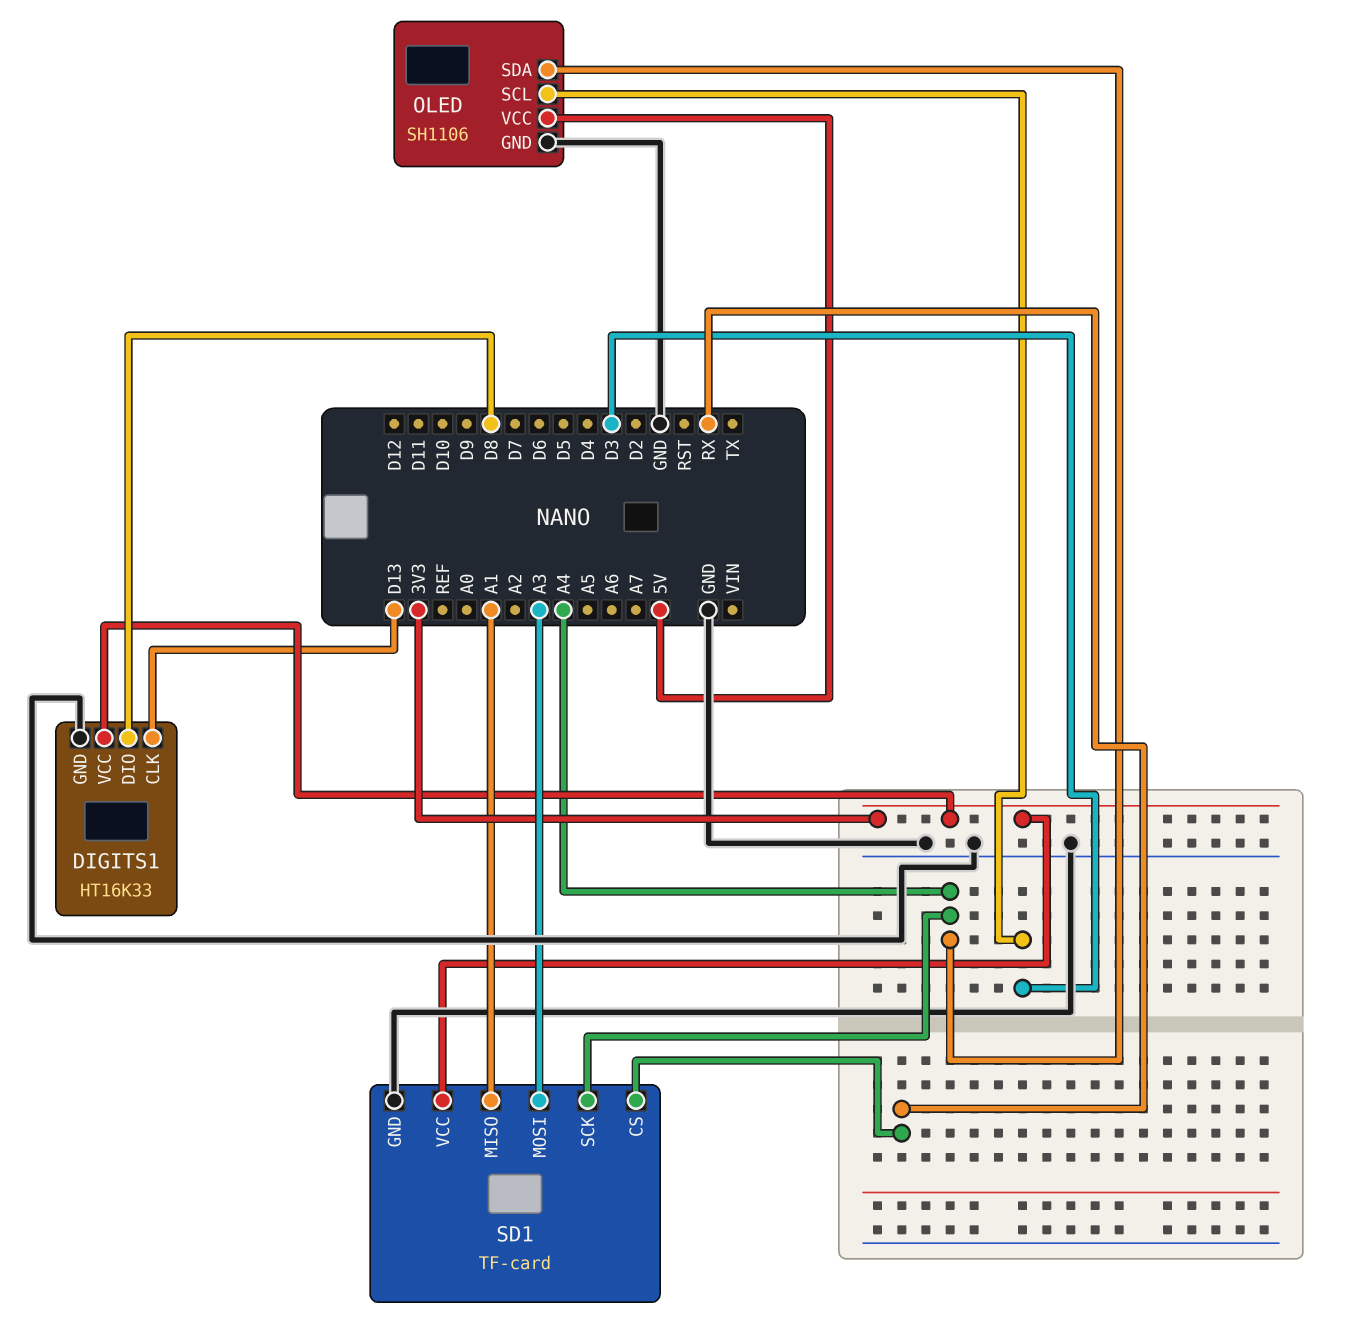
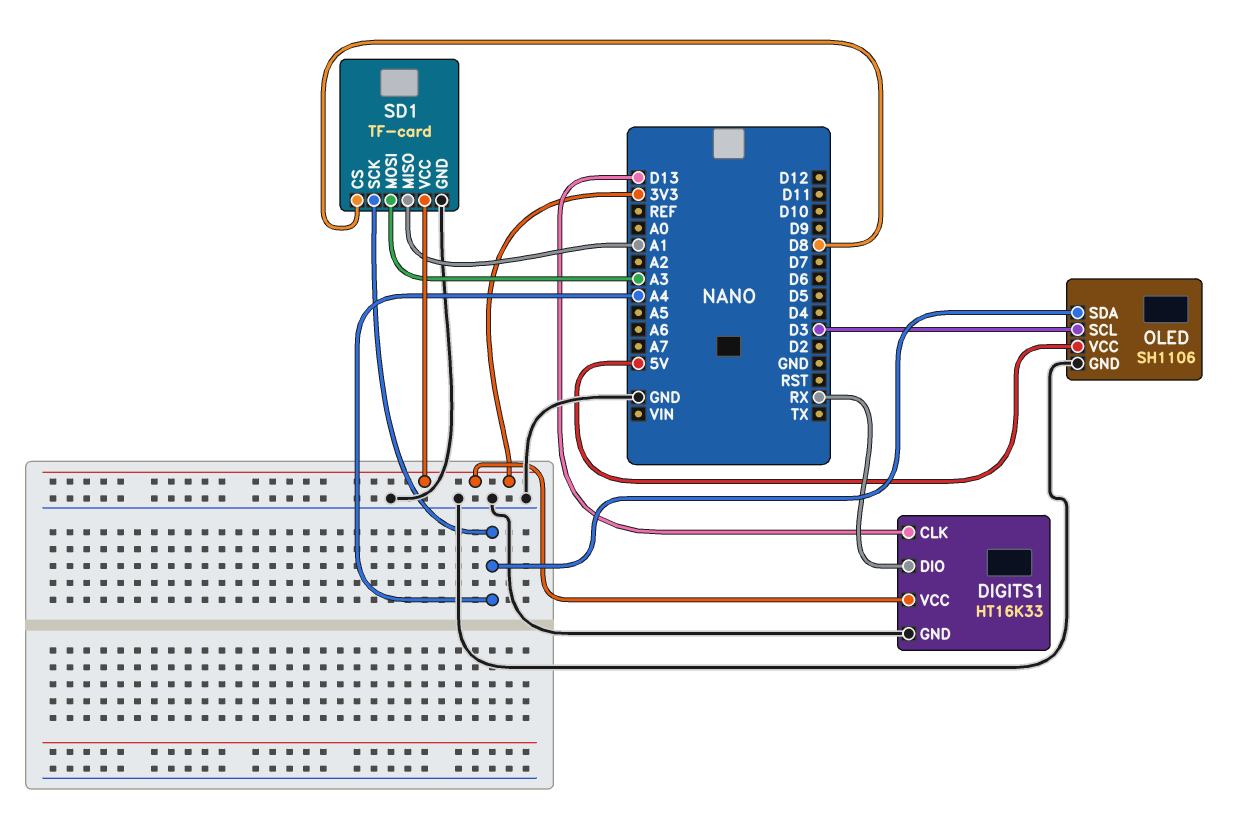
DIGITS1 pin DIO: D8 -> RX
SD1 pin CS: RX -> D8

